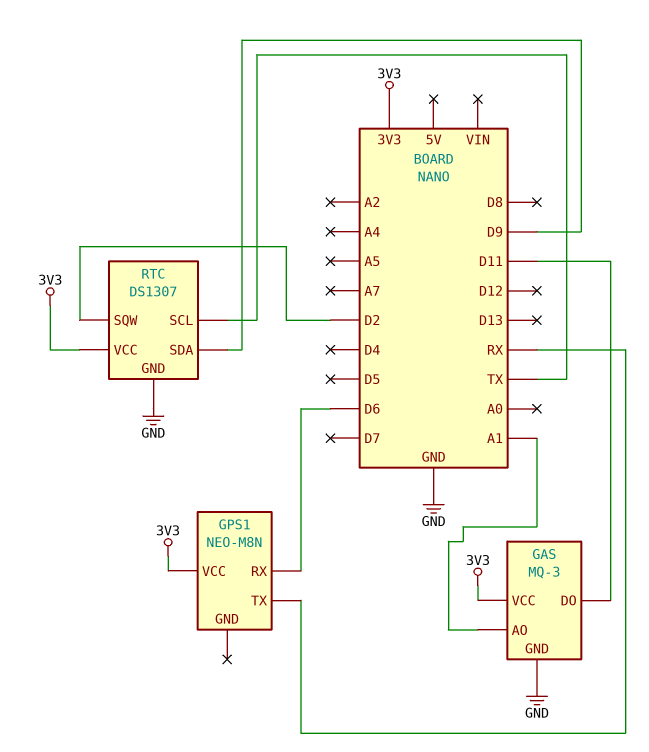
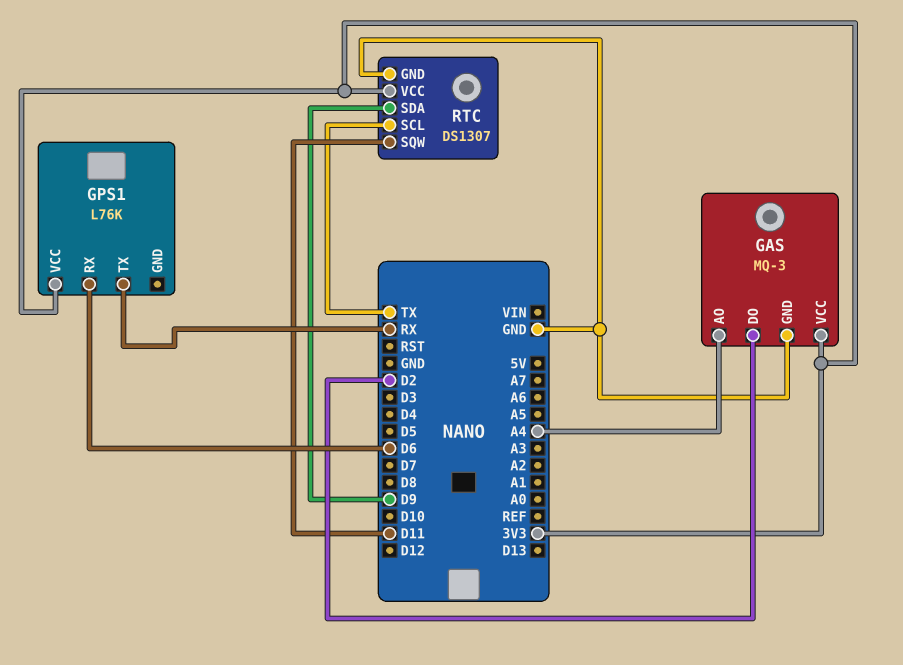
GAS pin AO: A1 -> A4
GAS pin DO: D11 -> D2
GPS1: NEO-M8N -> L76K
RTC pin SQW: D2 -> D11

